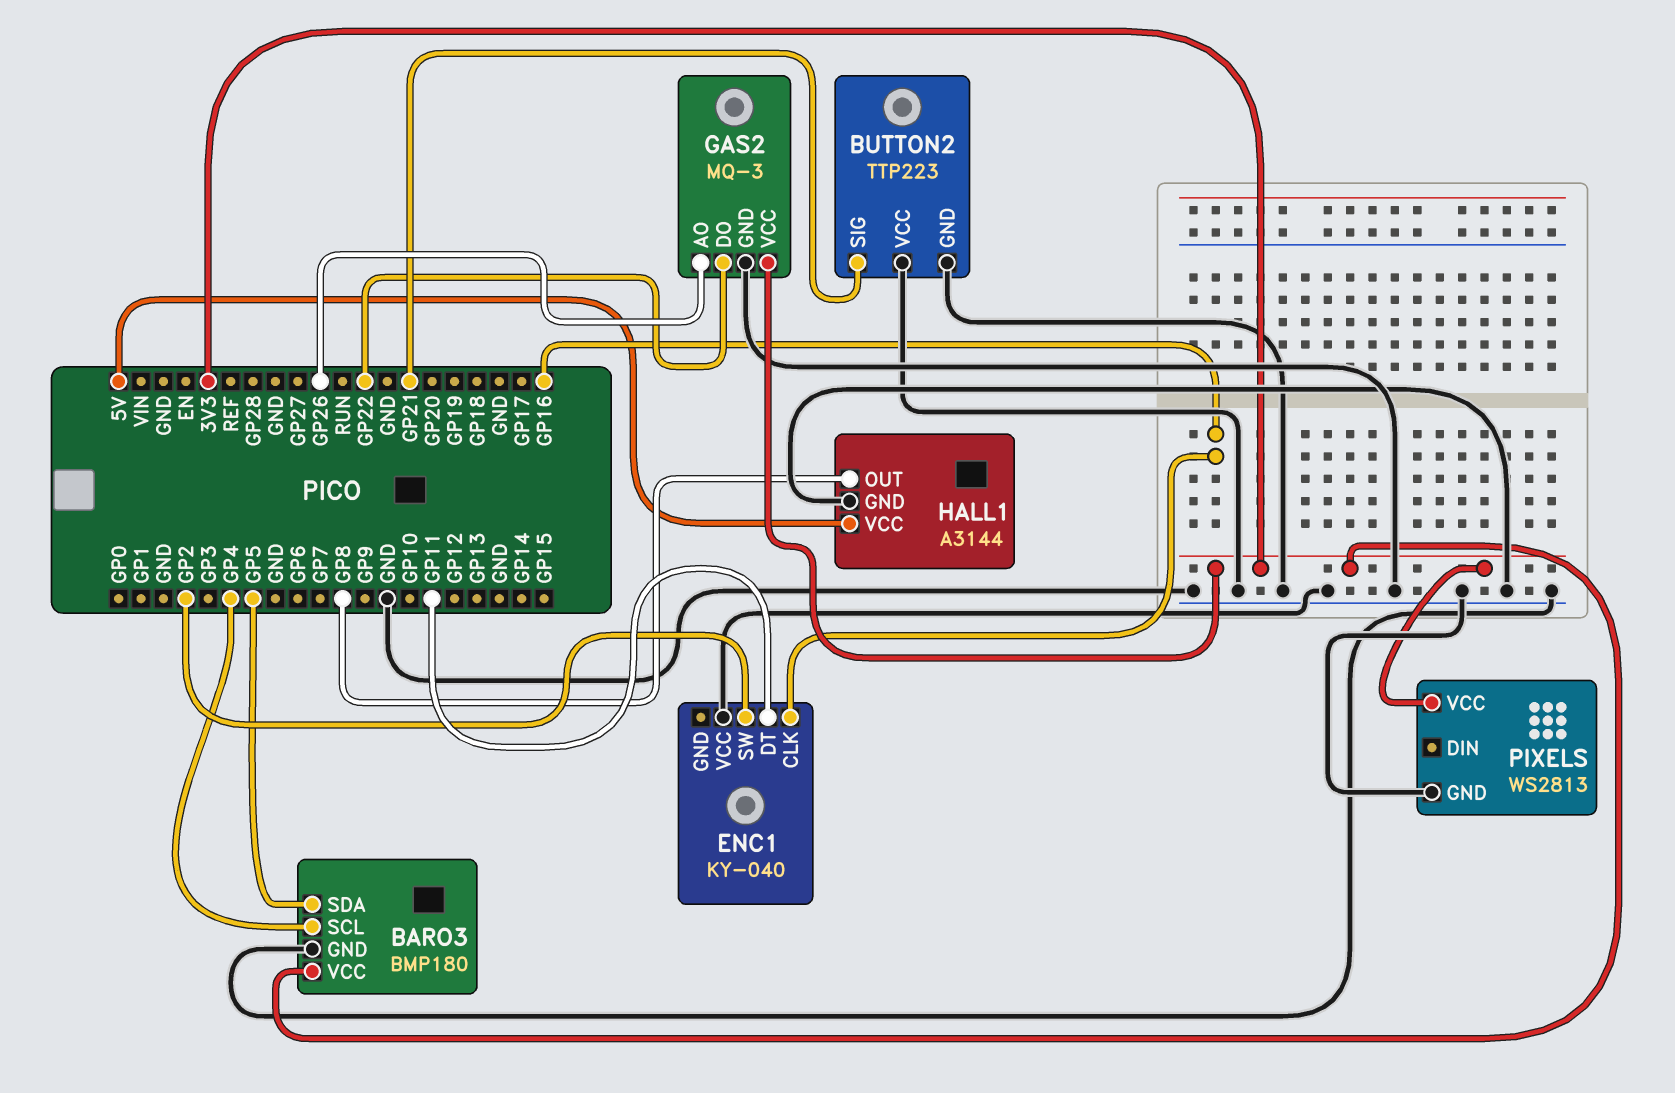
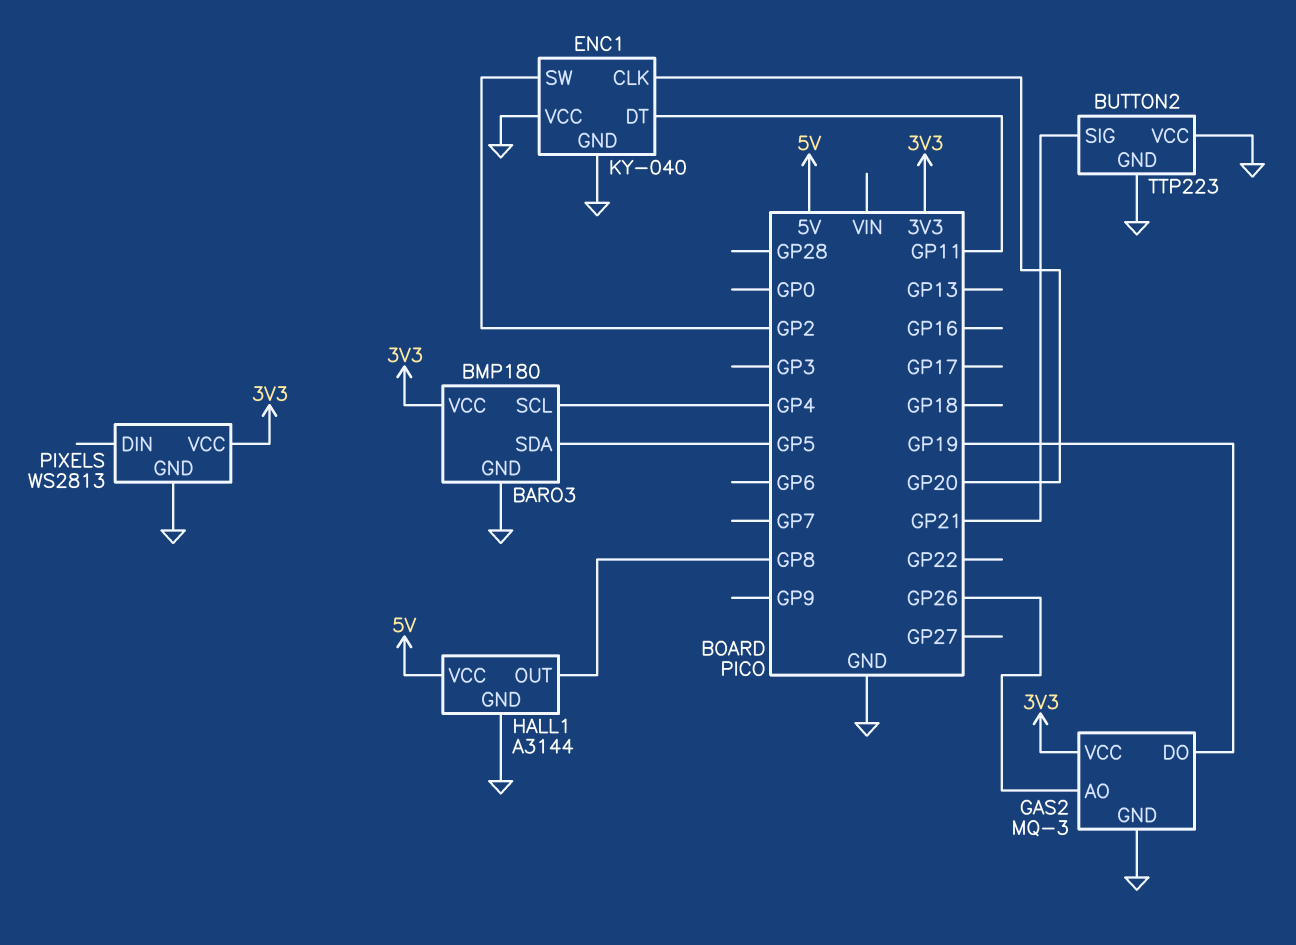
ENC1 pin CLK: GP16 -> GP20
ENC1 pin GND: none -> GND
GAS2 pin DO: GP22 -> GP19

